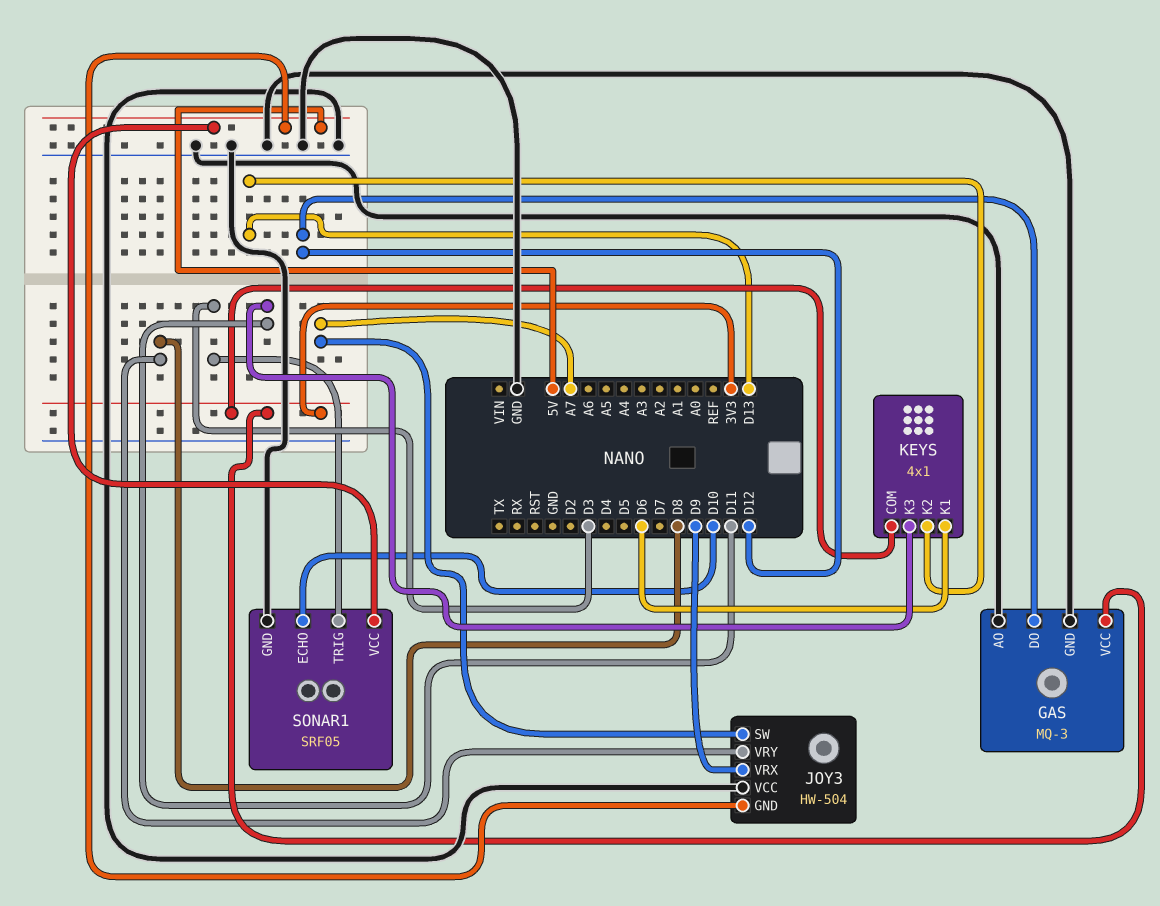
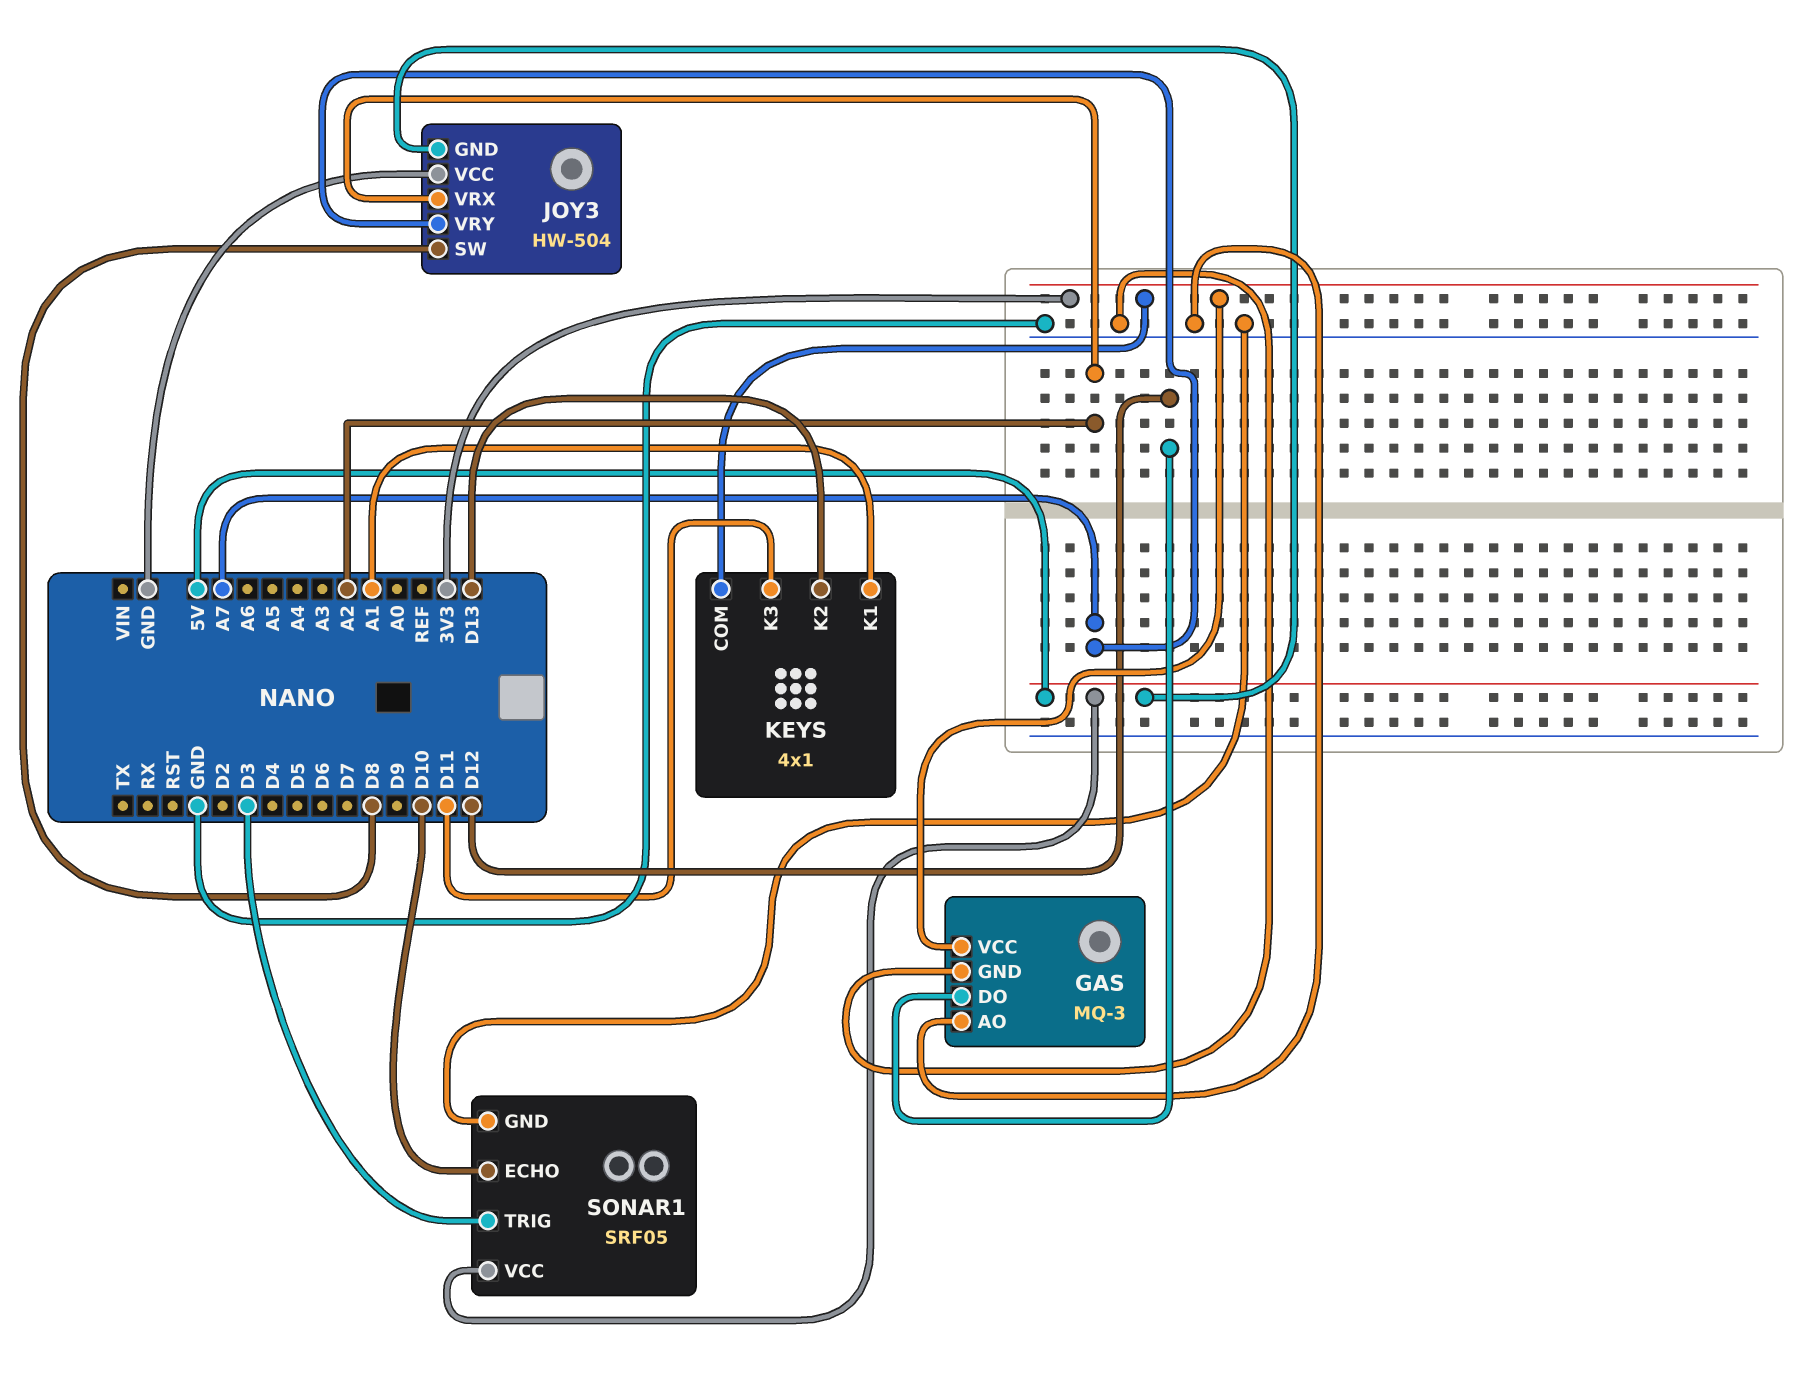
JOY3 pin SW: A7 -> D8
JOY3 pin VRX: D9 -> A2
JOY3 pin VRY: D8 -> A7
KEYS pin K1: D6 -> A1

